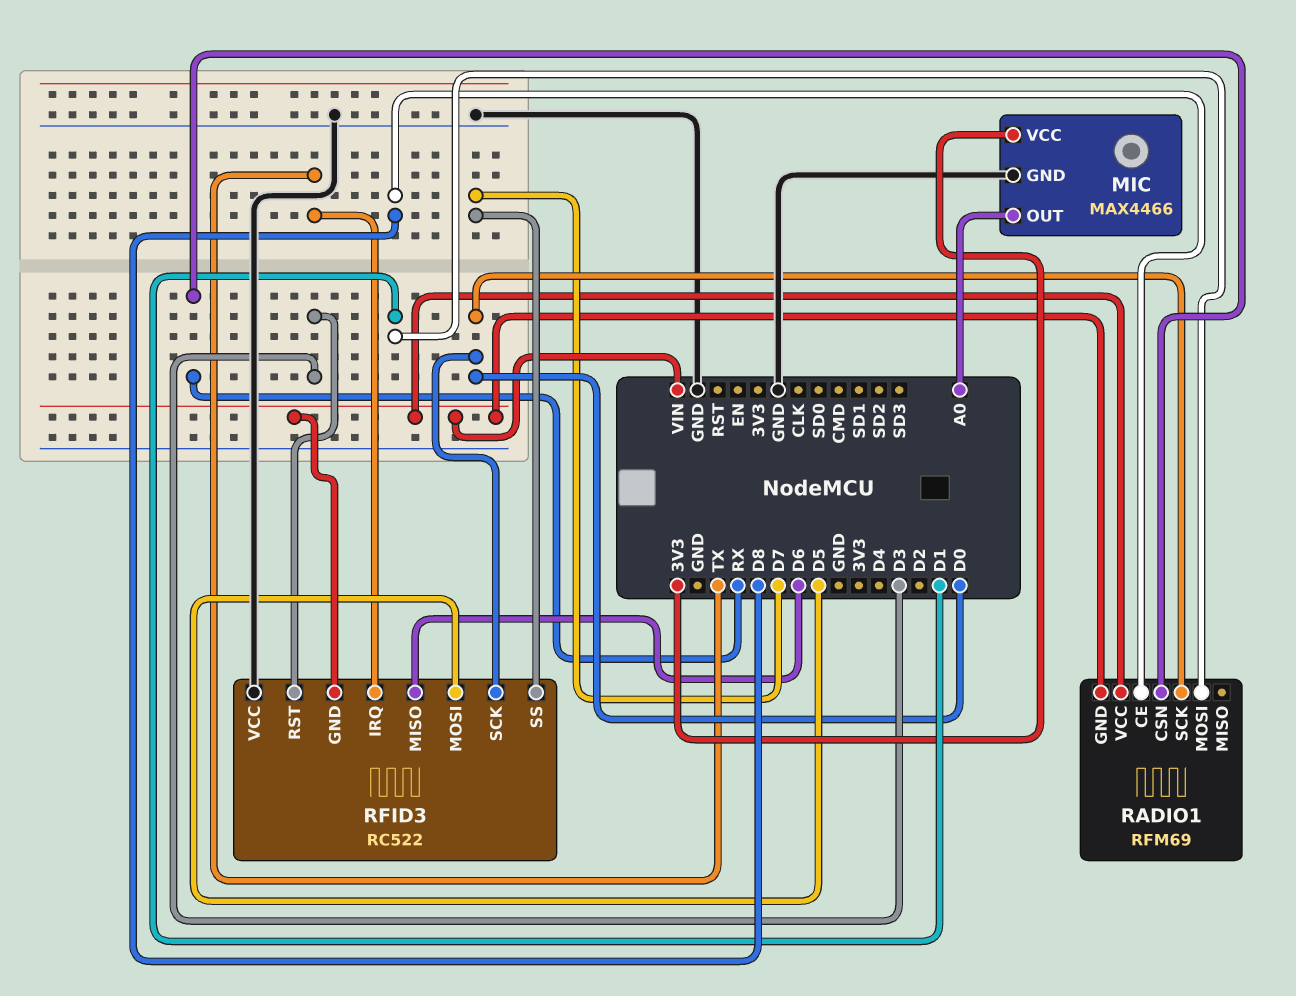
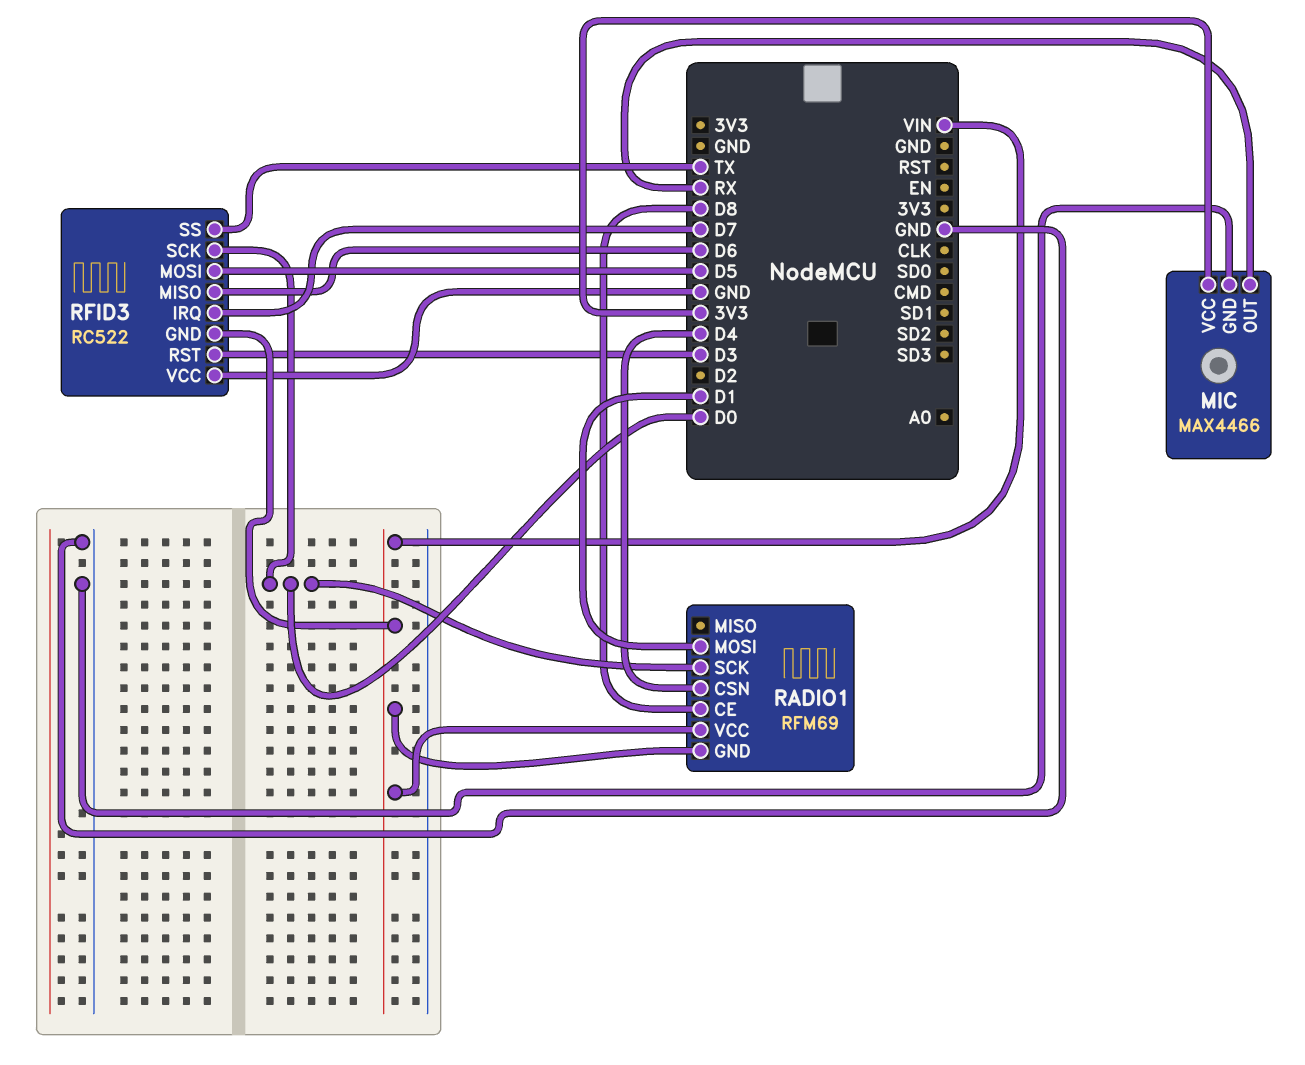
MIC pin OUT: A0 -> RX
RADIO1 pin CSN: RX -> D4
RFID3 pin IRQ: TX -> D7
RFID3 pin SS: D7 -> TX

